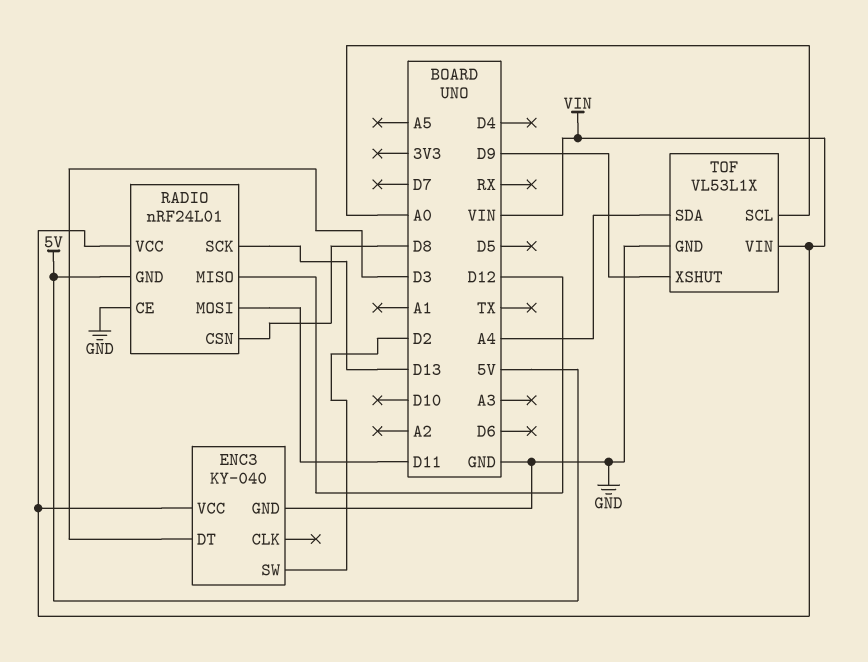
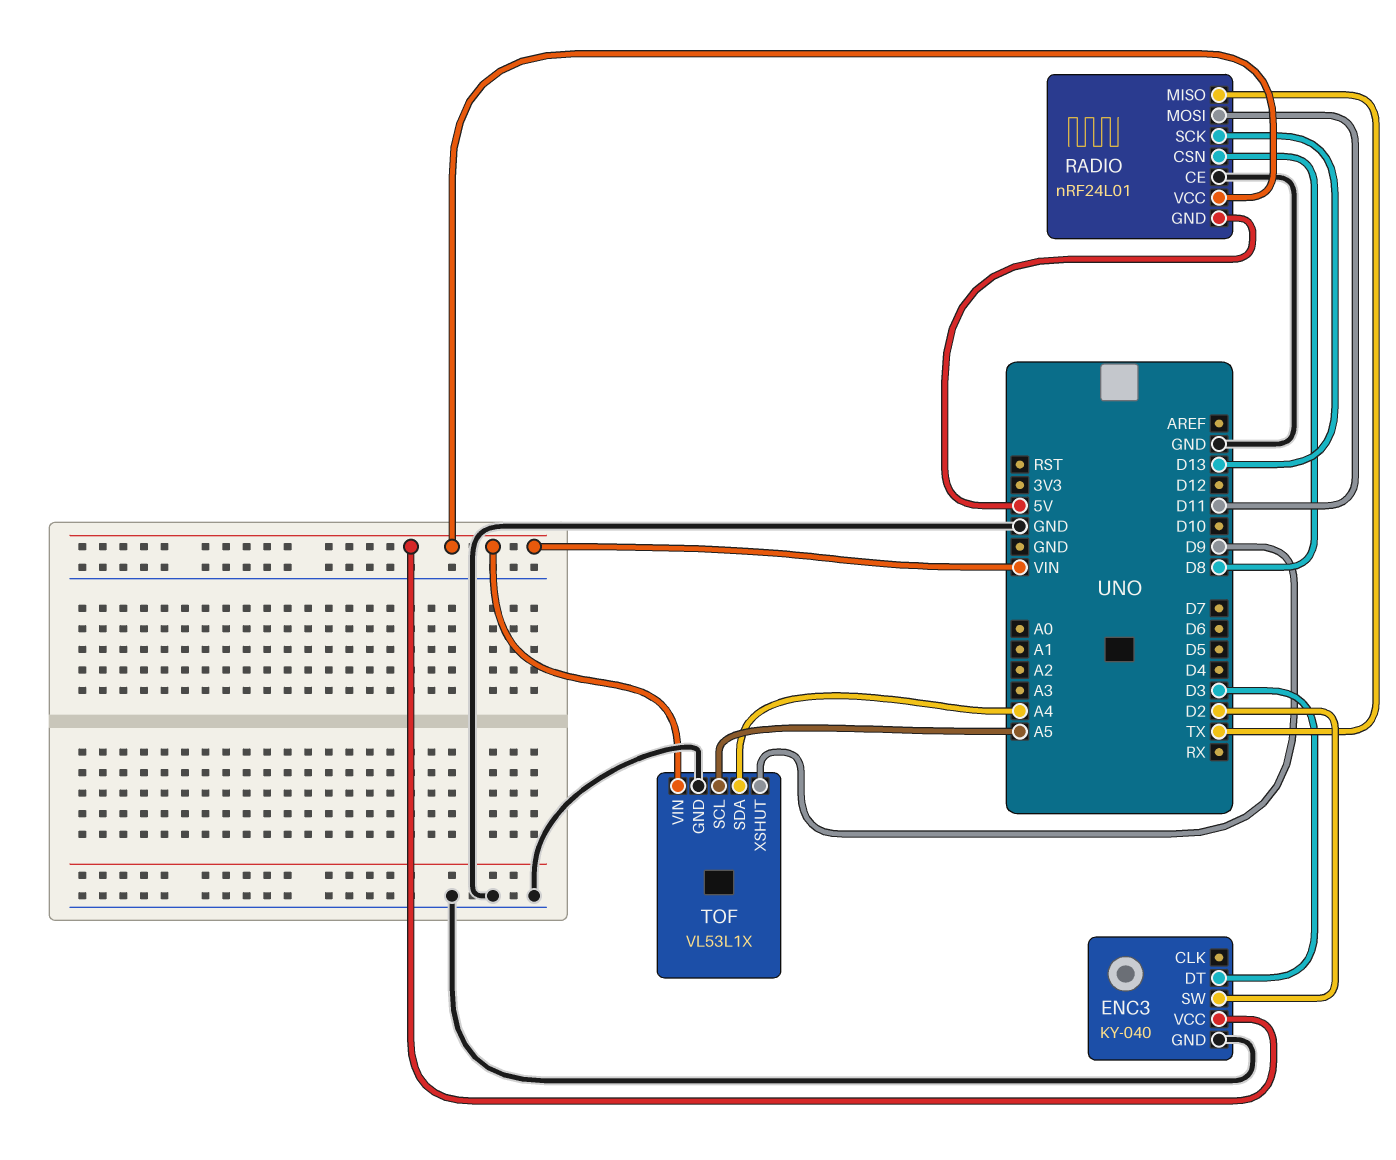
RADIO pin MISO: D12 -> TX
TOF pin SCL: A0 -> A5

